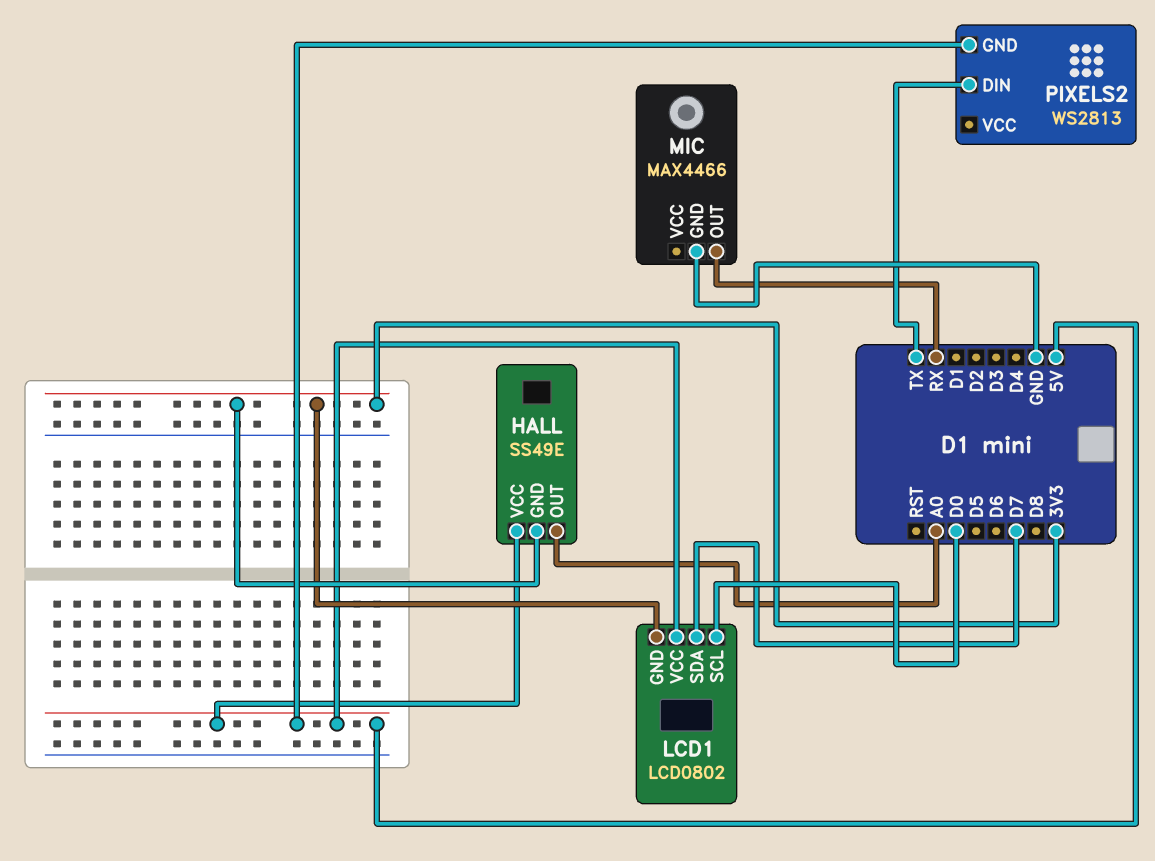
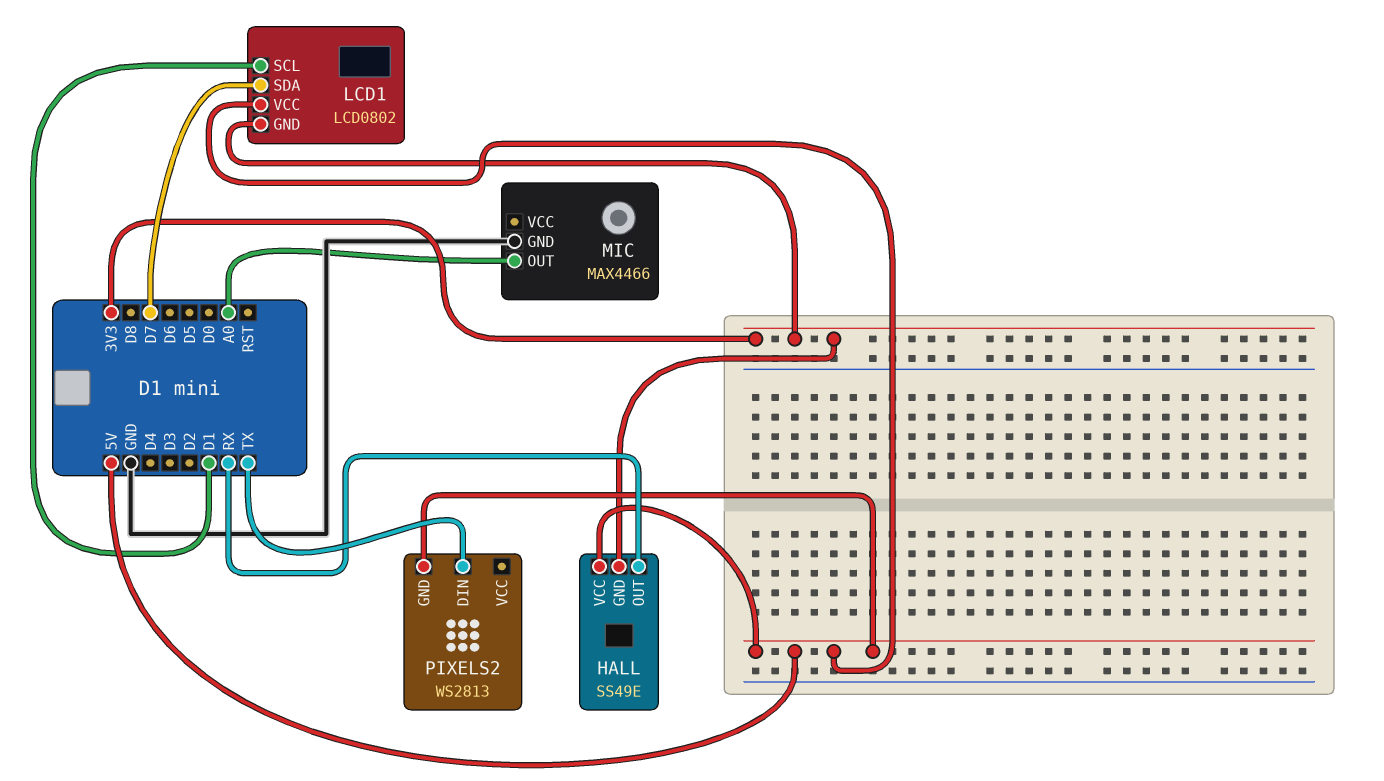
HALL pin OUT: A0 -> RX
LCD1 pin SCL: D0 -> D1
MIC pin OUT: RX -> A0

